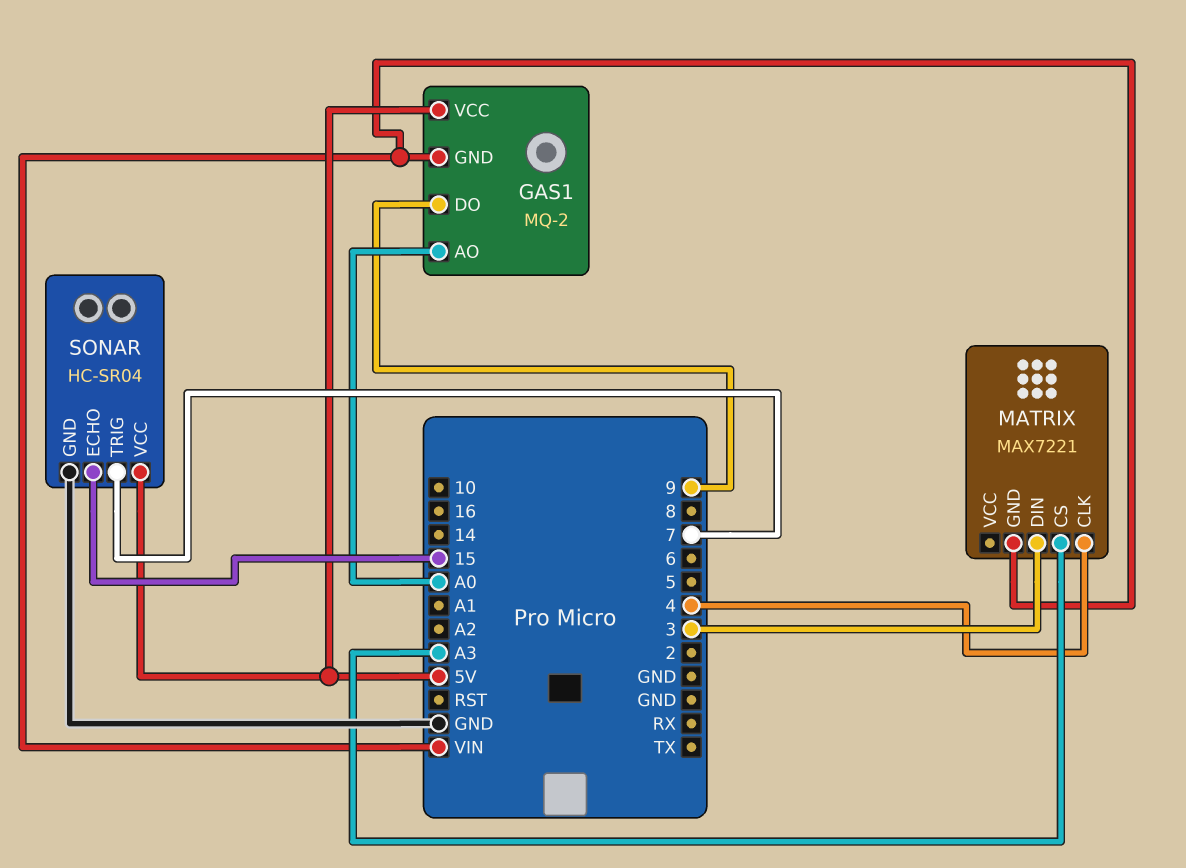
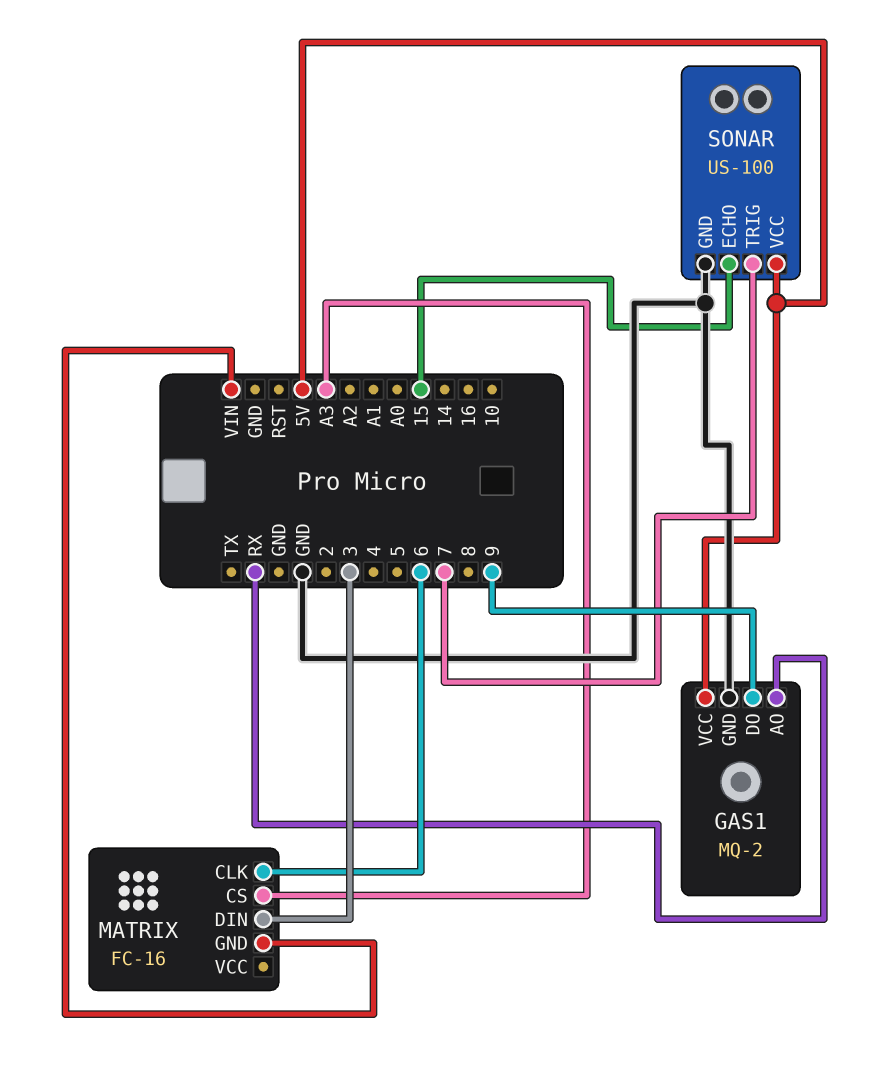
GAS1 pin AO: A0 -> RX
GAS1 pin GND: VIN -> GND
MATRIX: MAX7221 -> FC-16
MATRIX pin CLK: 4 -> 6
SONAR: HC-SR04 -> US-100

